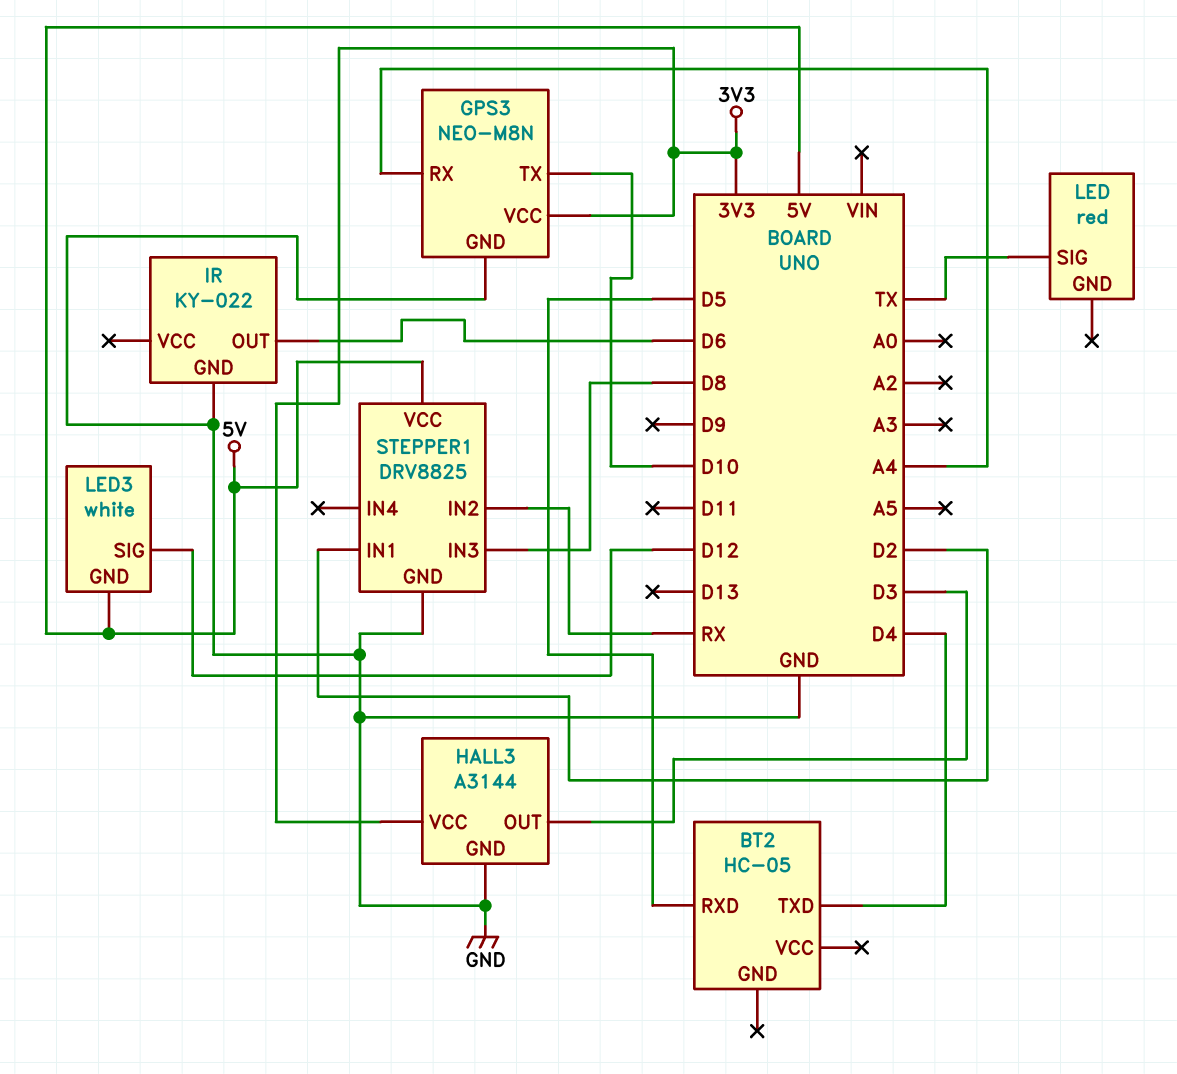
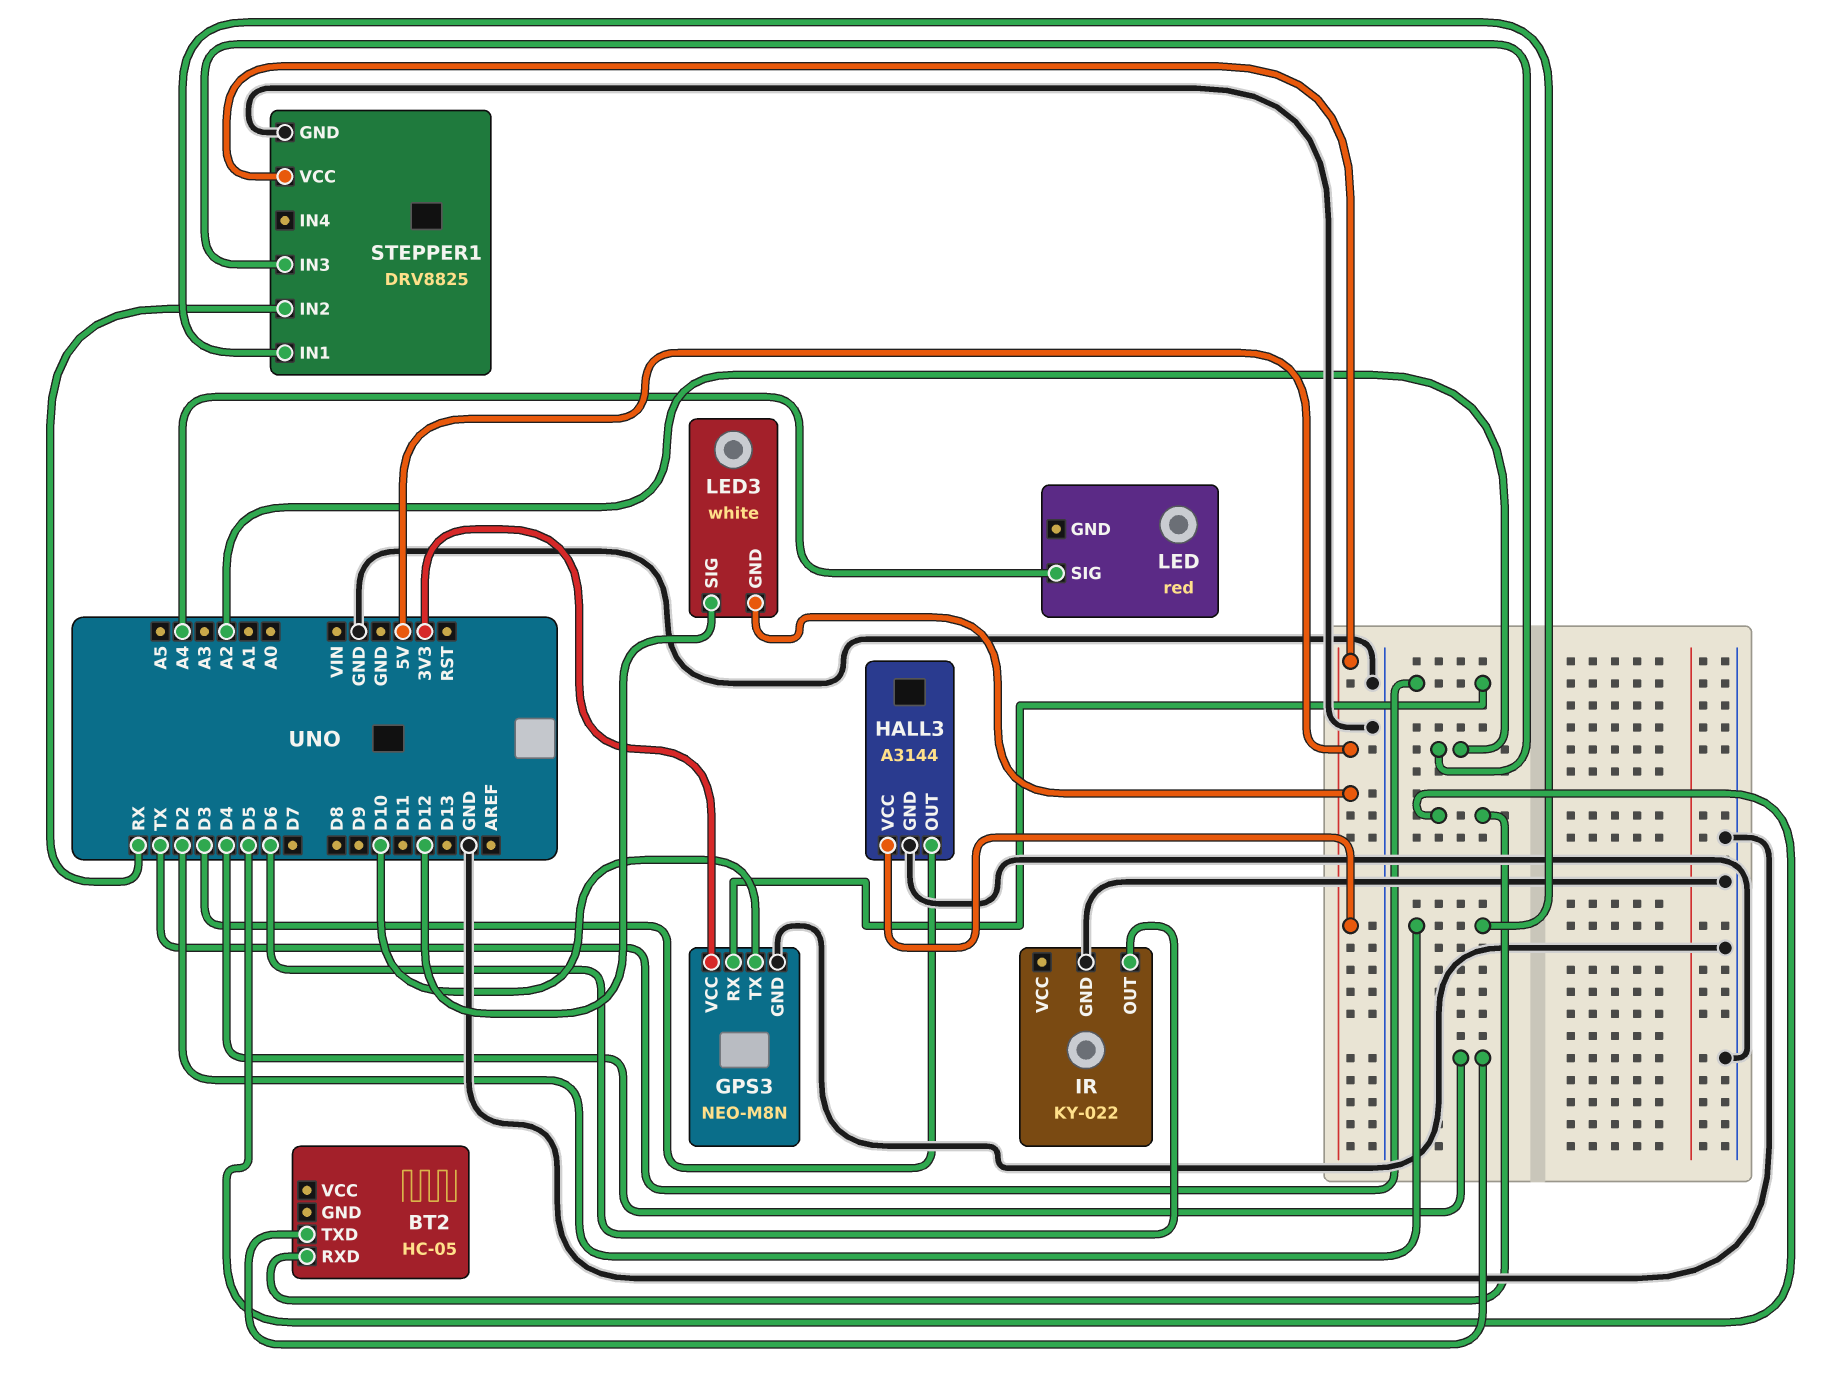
GPS3 pin RX: A4 -> TX
HALL3 pin VCC: 3V3 -> 5V
LED pin SIG: TX -> A4
STEPPER1 pin IN3: D8 -> A2

